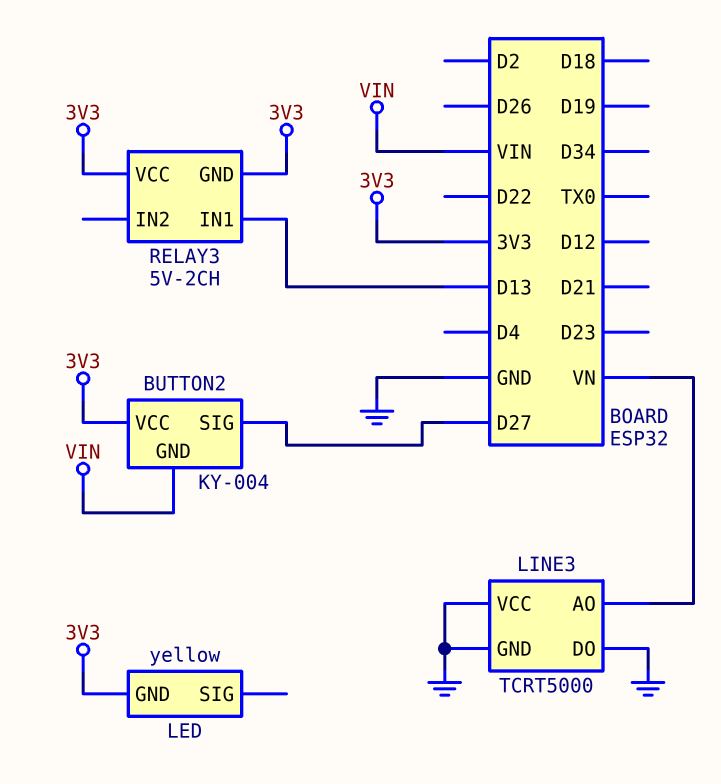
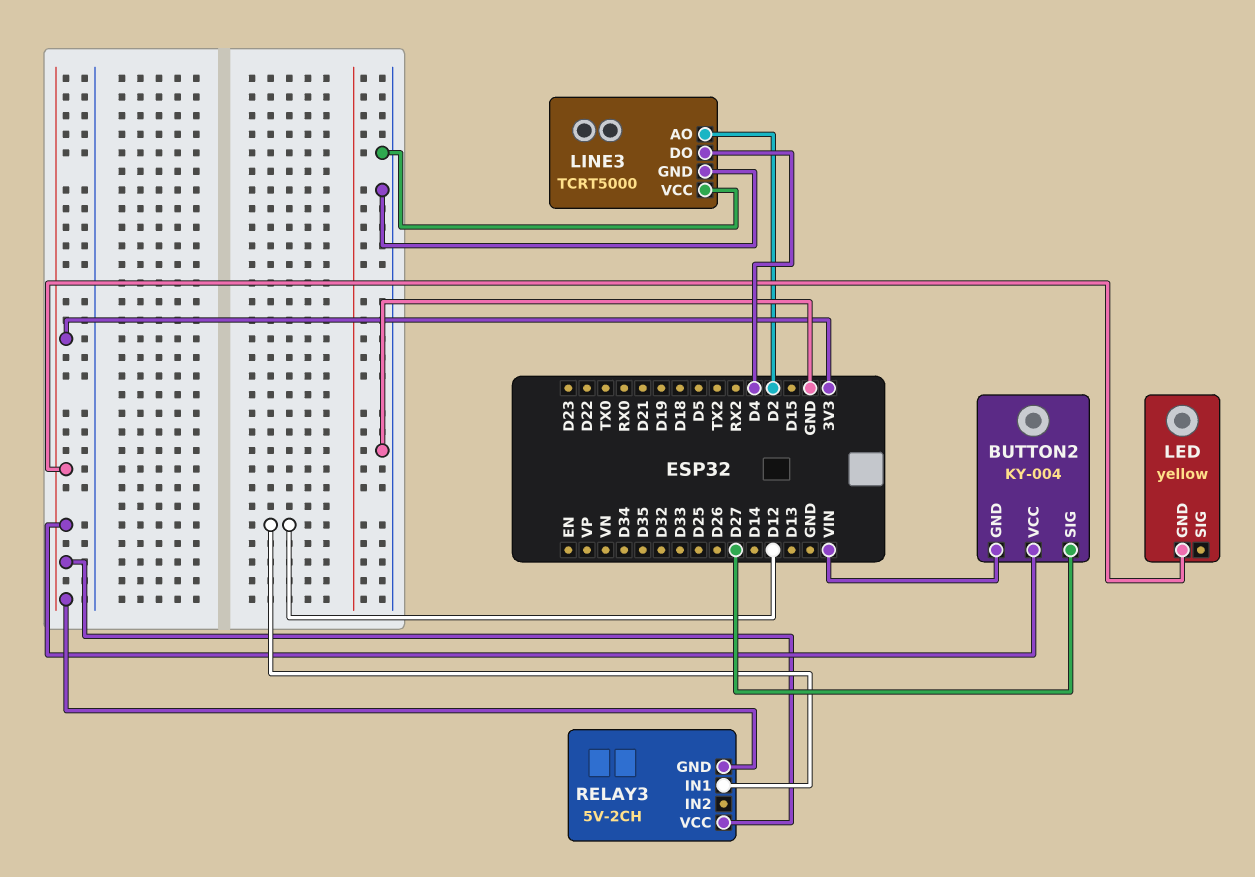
LINE3 pin AO: VN -> D2
LINE3 pin DO: GND -> D4
RELAY3 pin IN1: D13 -> D12

